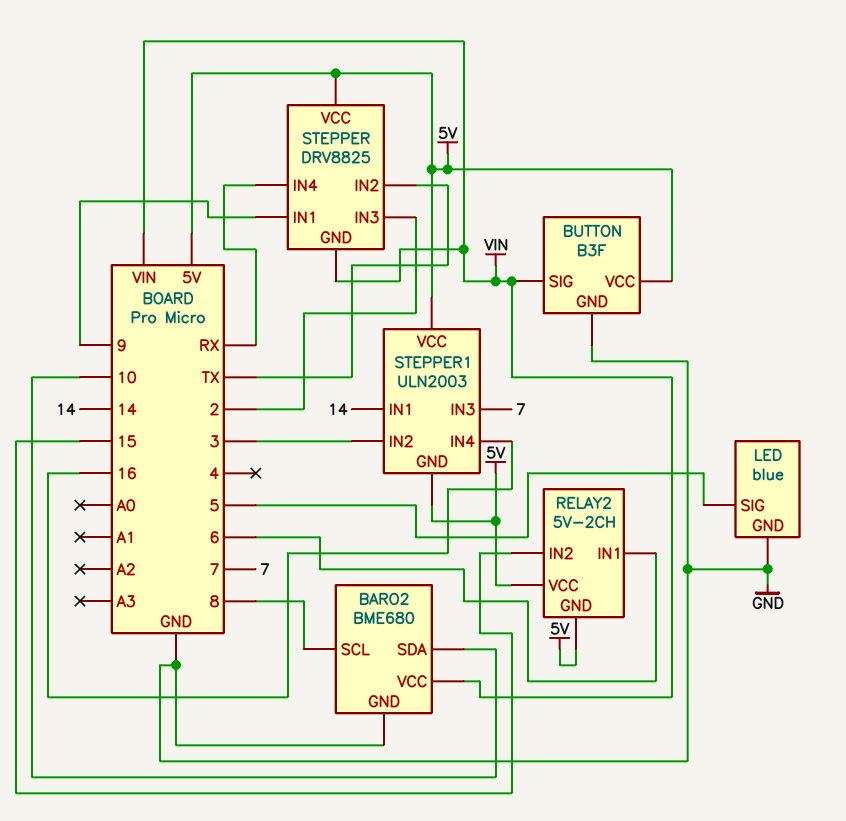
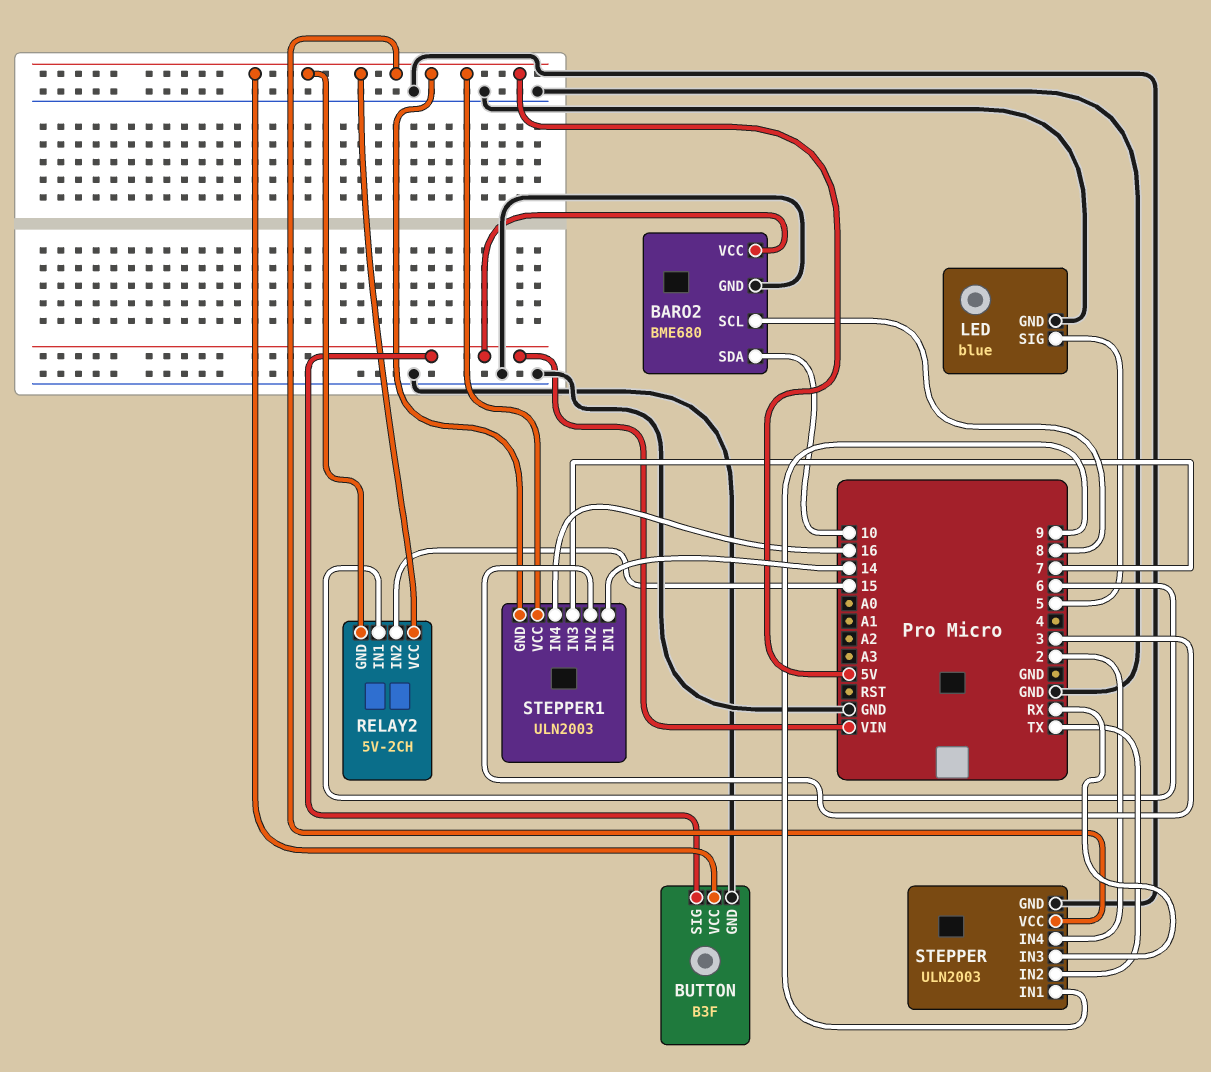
STEPPER: DRV8825 -> ULN2003
STEPPER pin GND: VIN -> GND
STEPPER pin IN3: 2 -> RX
STEPPER pin IN4: RX -> 2

